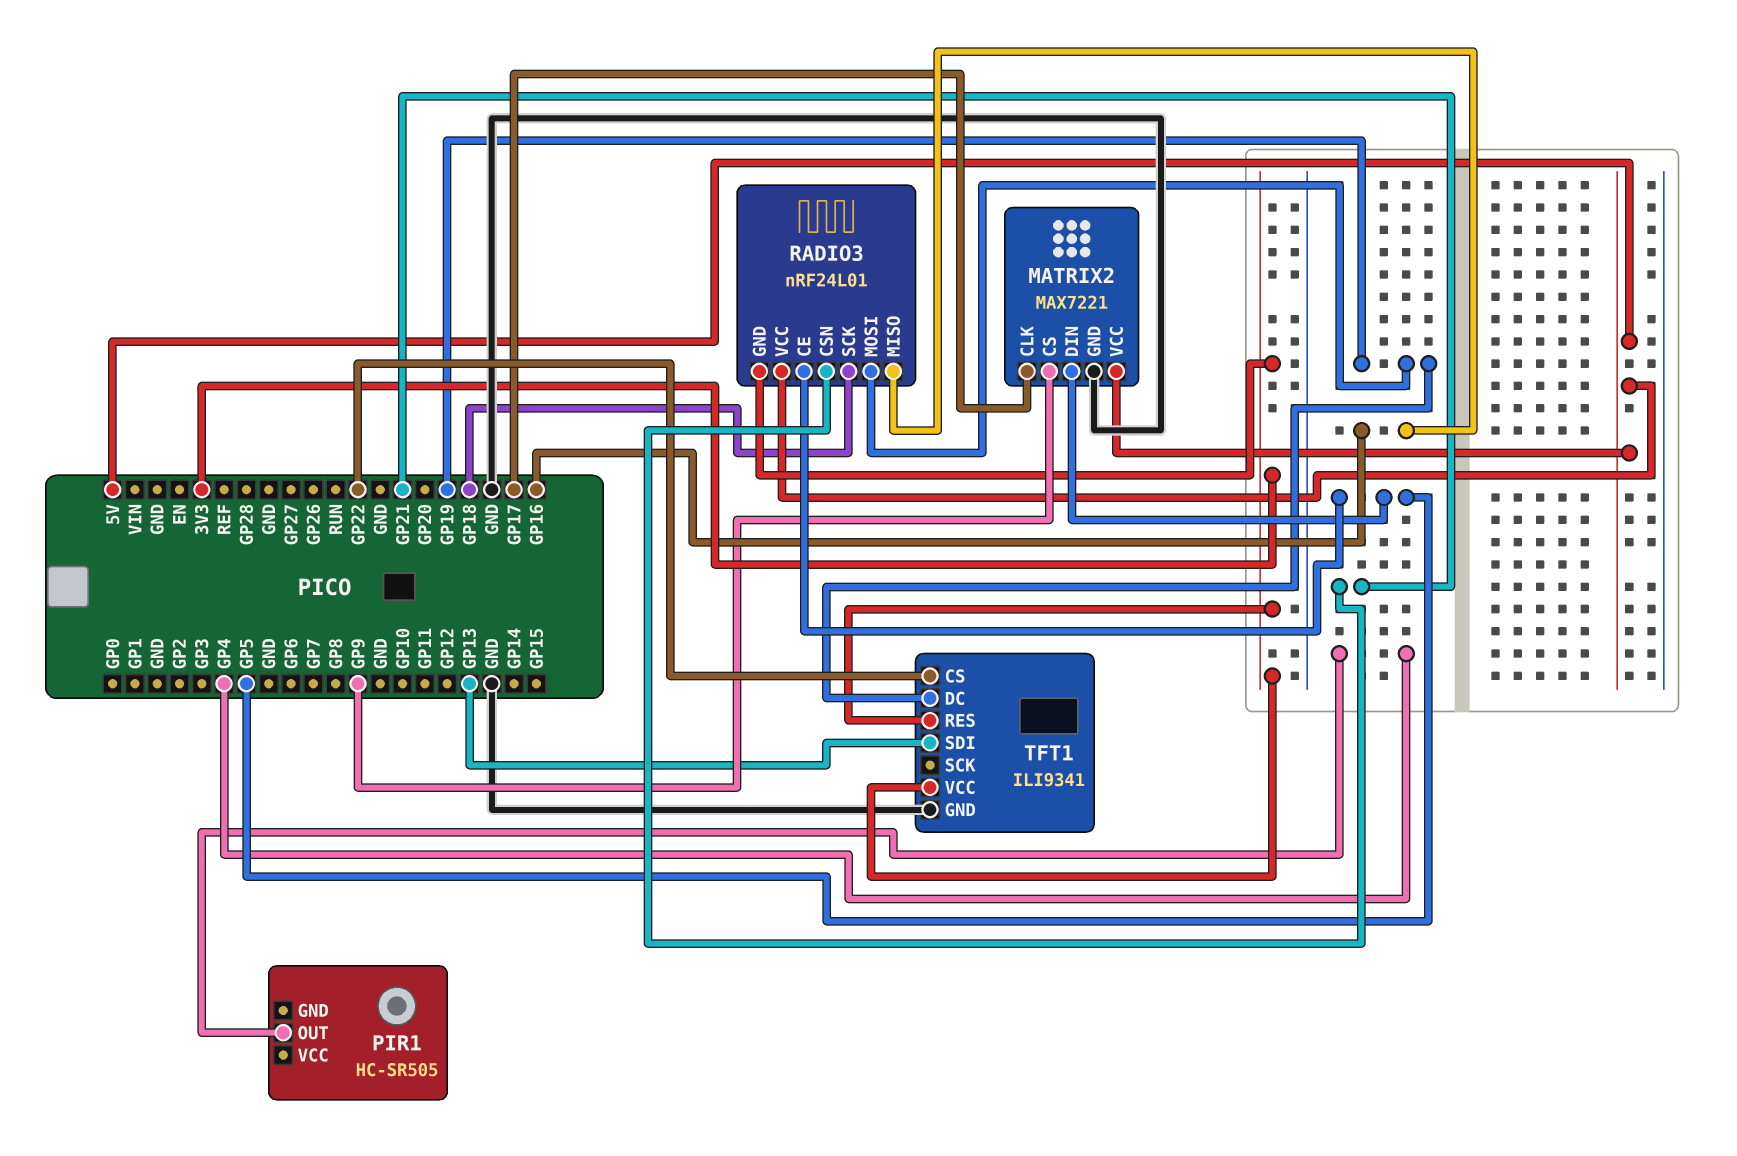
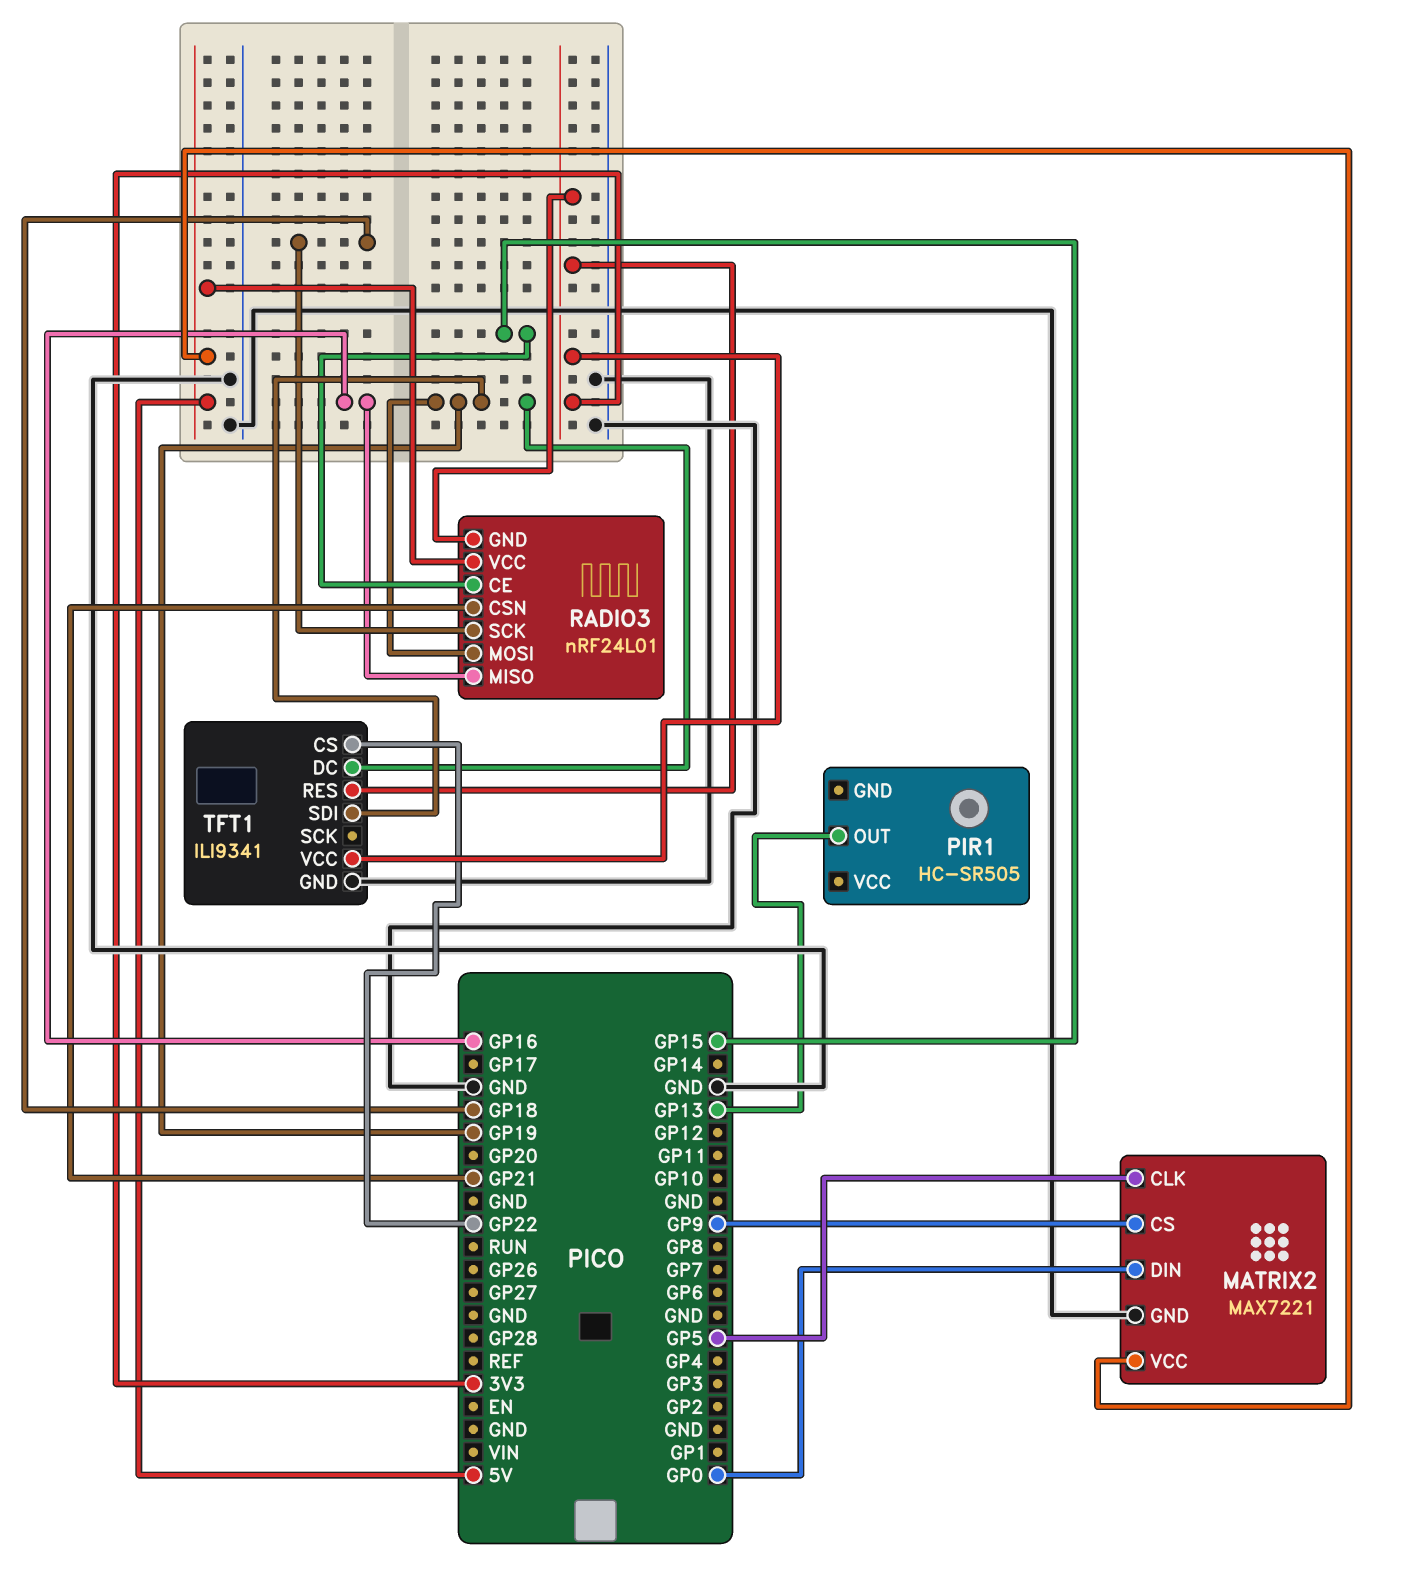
MATRIX2 pin CLK: GP17 -> GP5
MATRIX2 pin DIN: GP5 -> GP0
PIR1 pin OUT: GP4 -> GP13
RADIO3 pin CE: GP5 -> GP15
TFT1 pin SDI: GP13 -> GP19

